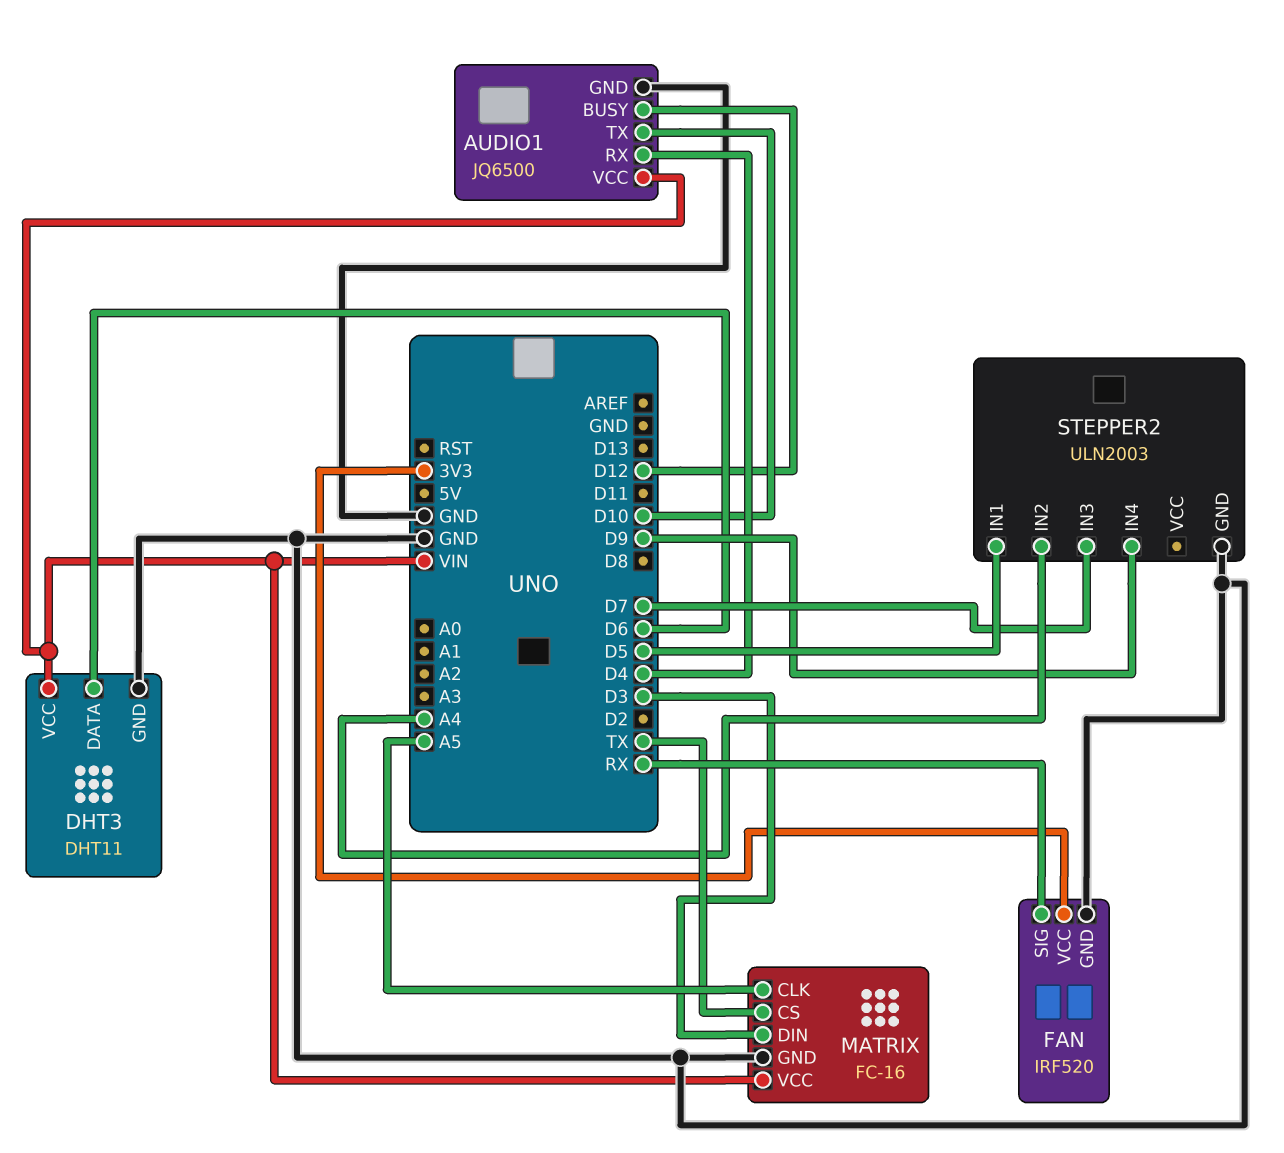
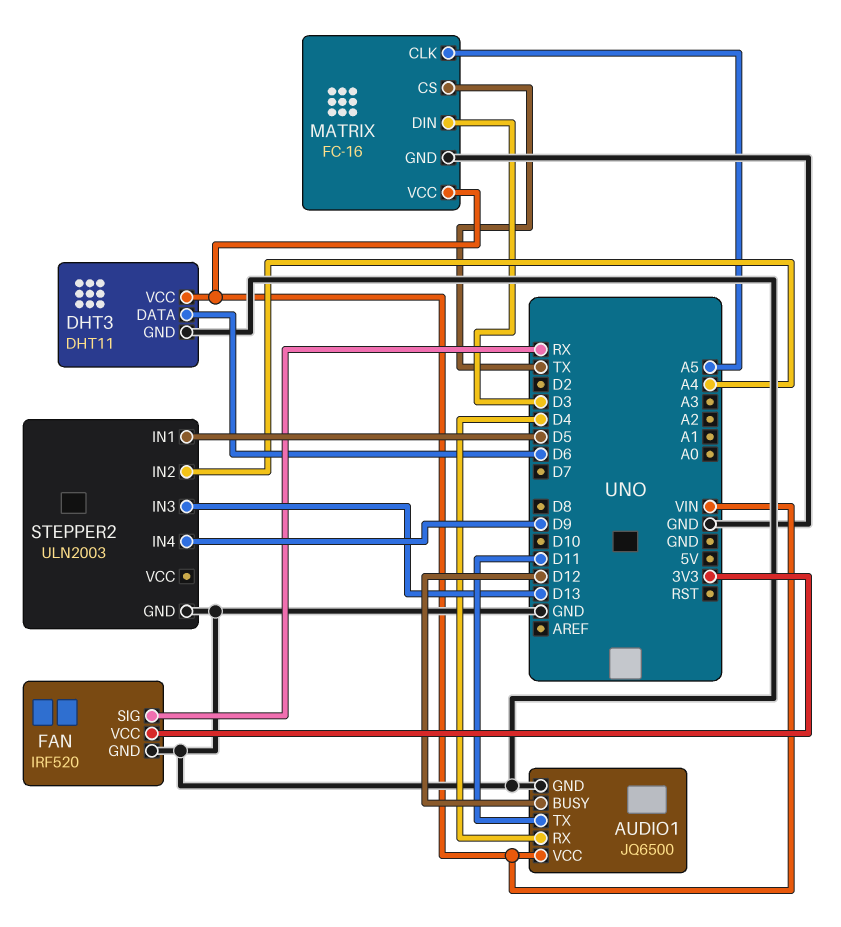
AUDIO1 pin TX: D10 -> D11
STEPPER2 pin IN3: D7 -> D13

